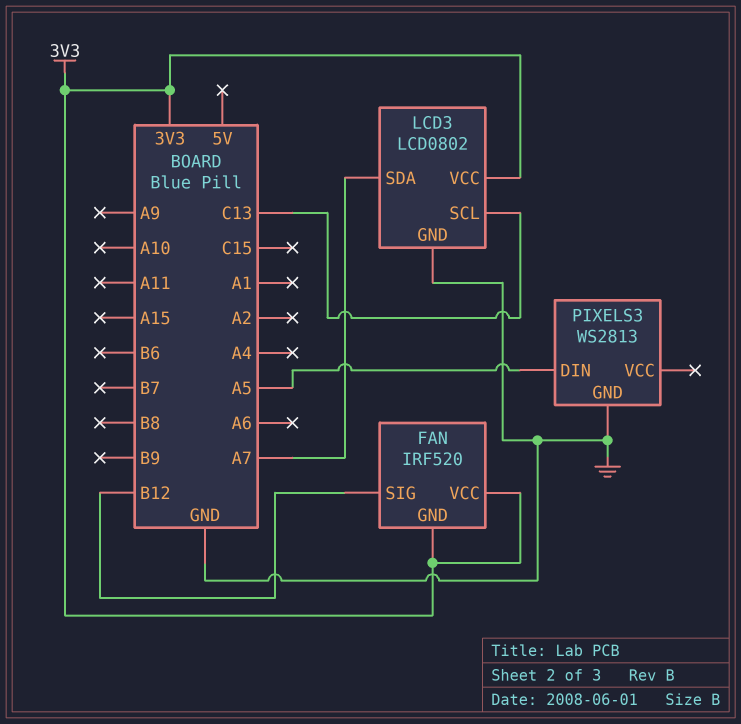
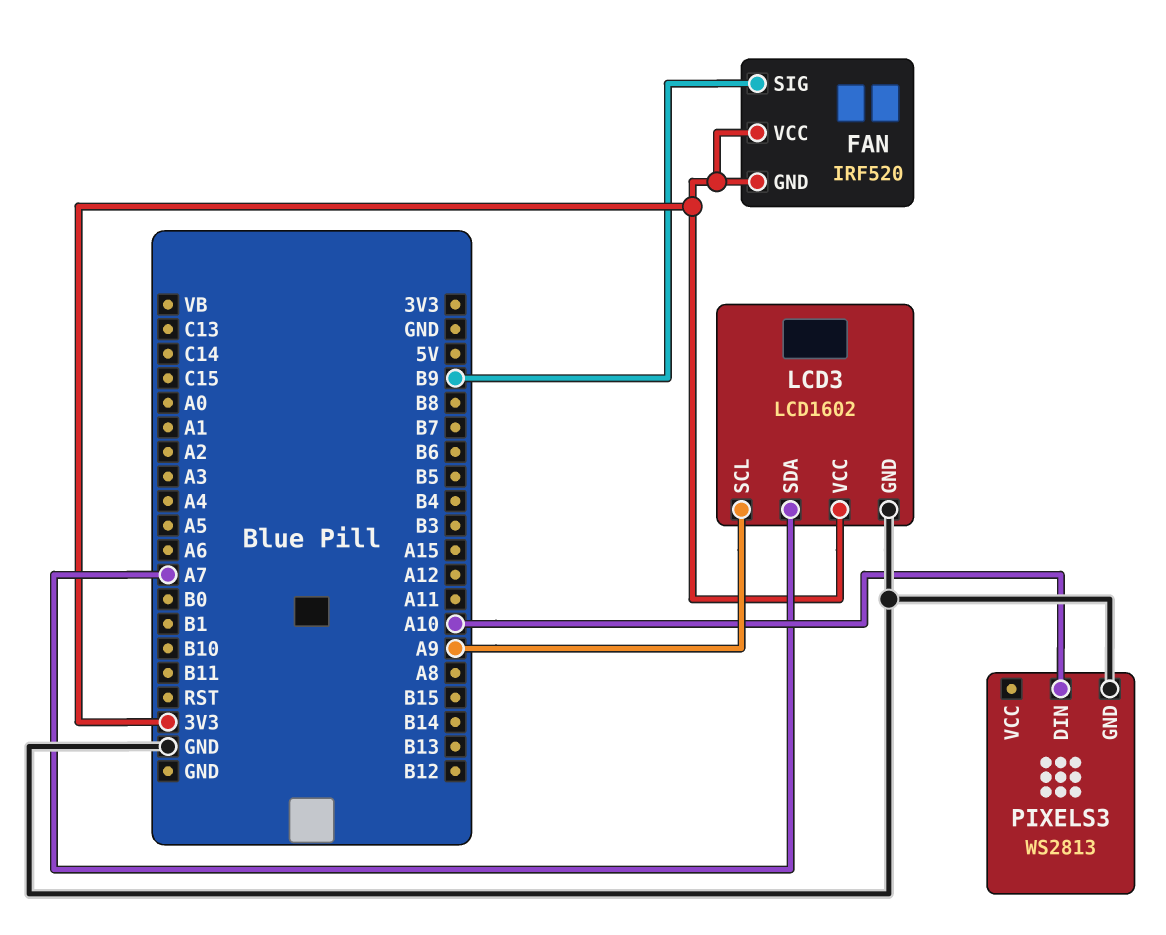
FAN pin SIG: B12 -> B9
LCD3: LCD0802 -> LCD1602
LCD3 pin SCL: C13 -> A9
PIXELS3 pin DIN: A5 -> A10

